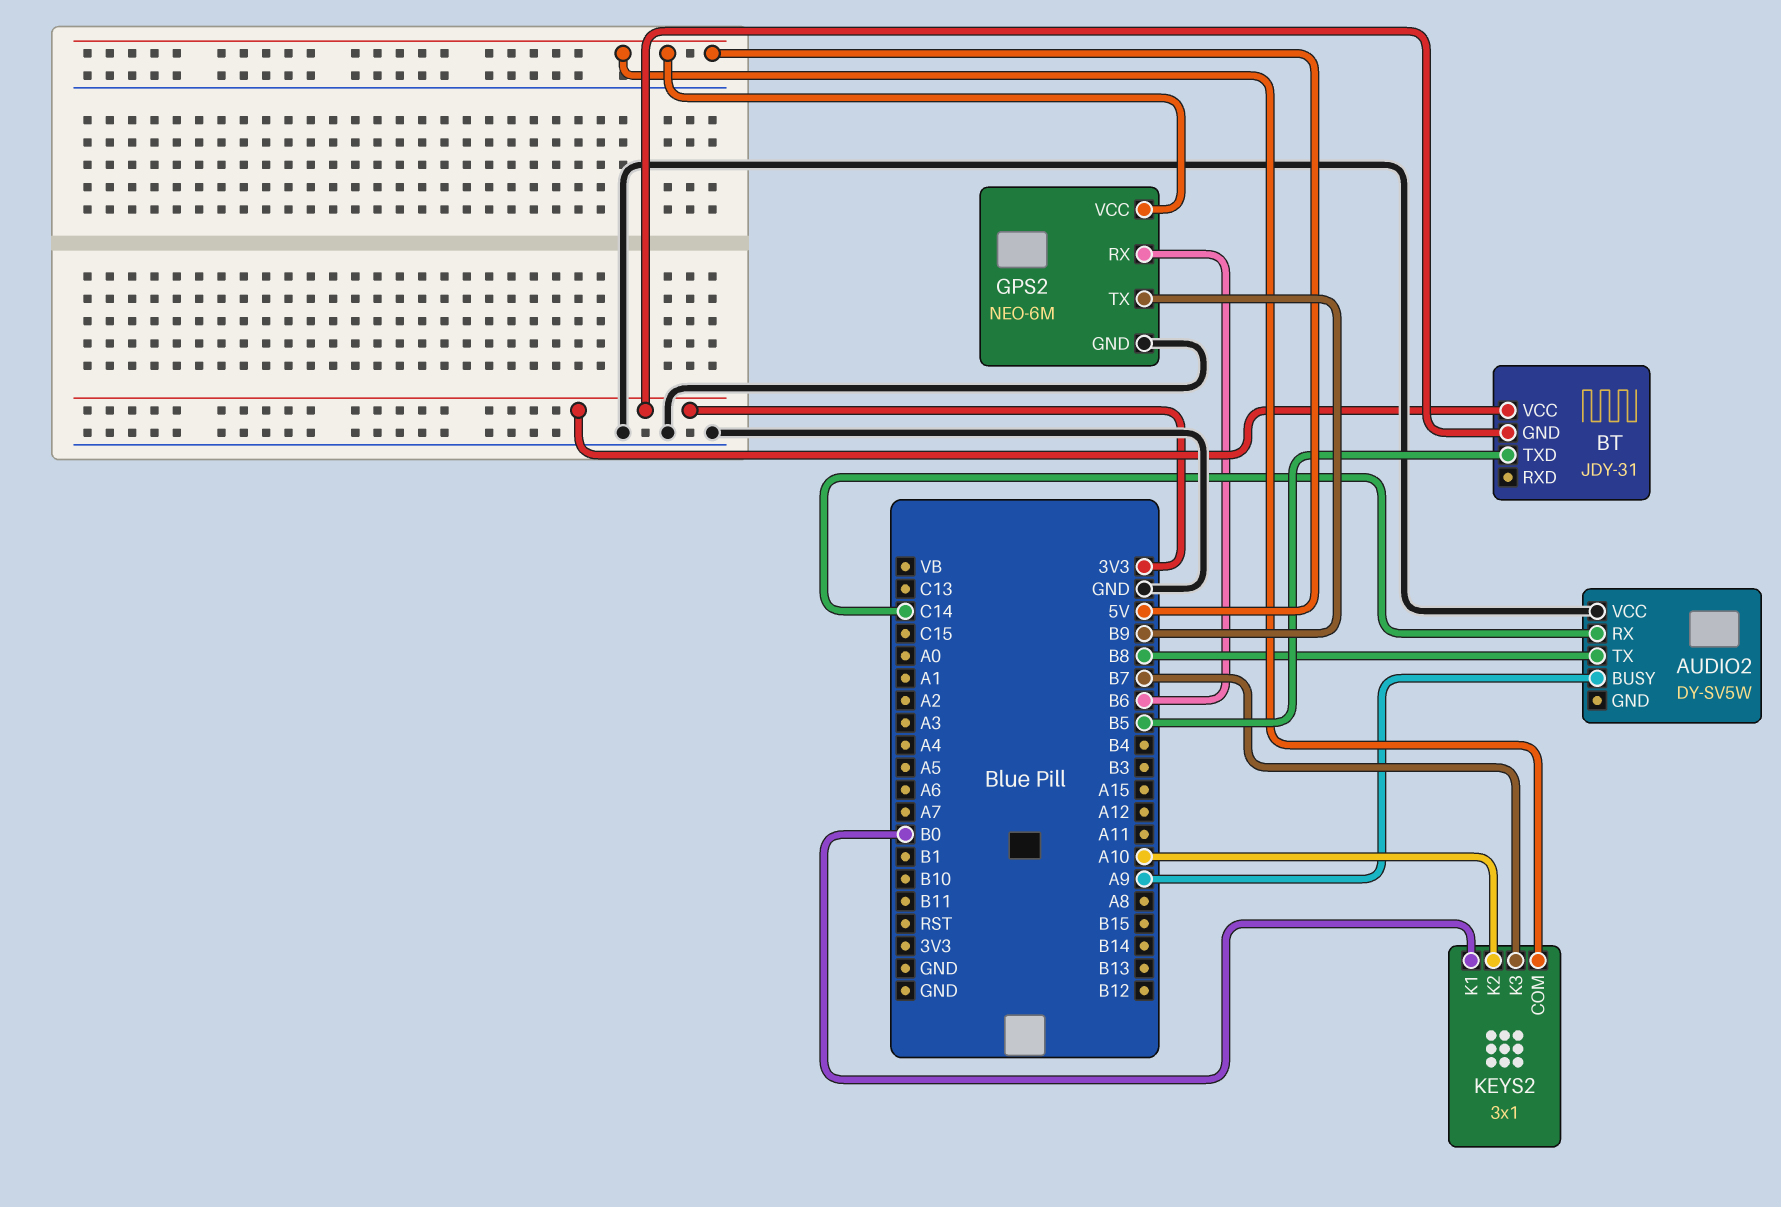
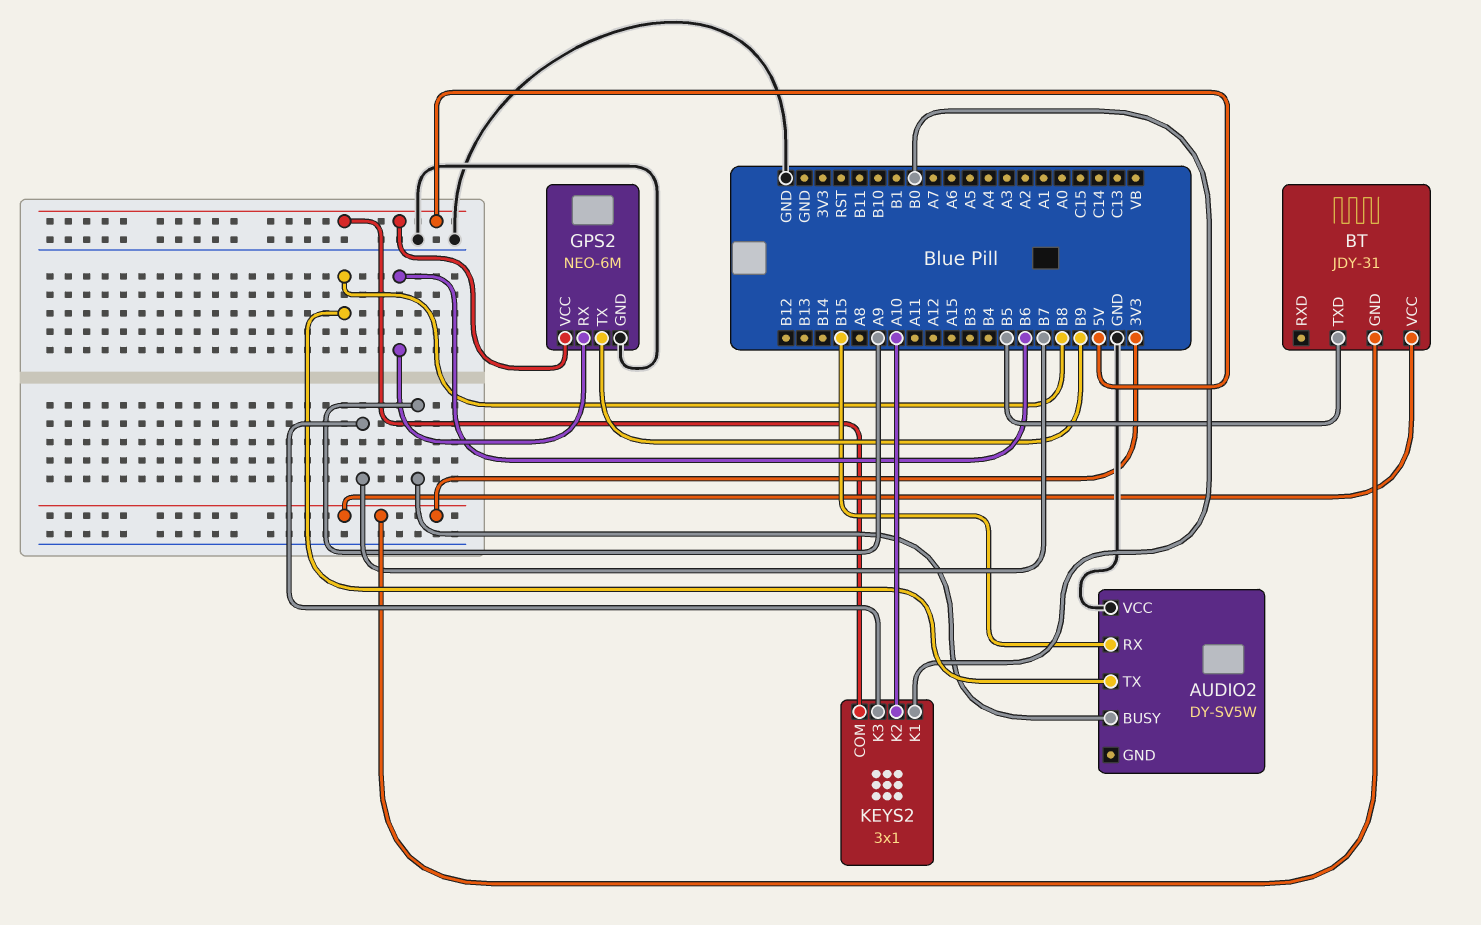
AUDIO2 pin RX: C14 -> B15

